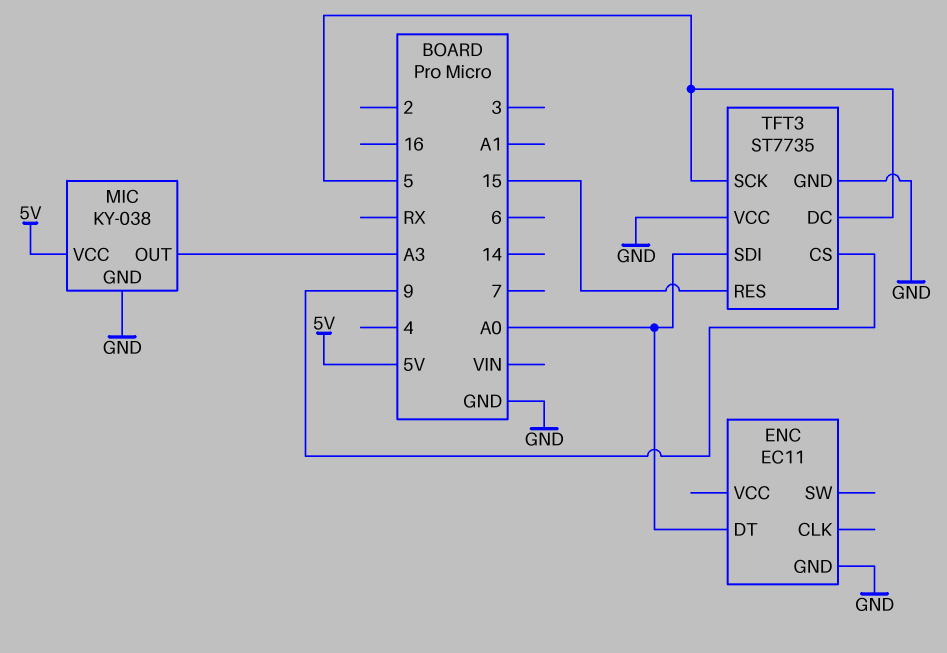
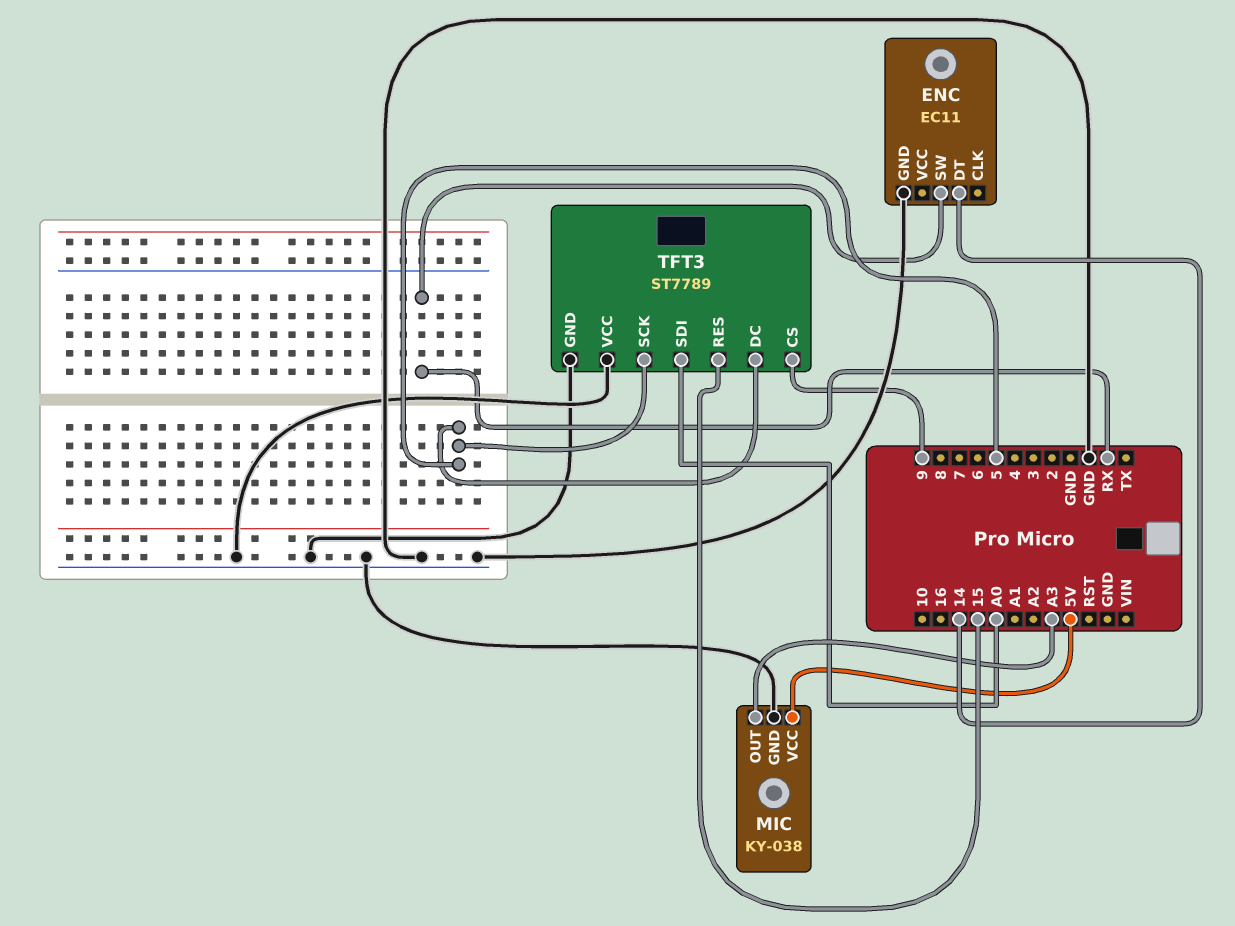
ENC pin DT: A0 -> 14
ENC pin SW: none -> RX
TFT3: ST7735 -> ST7789

